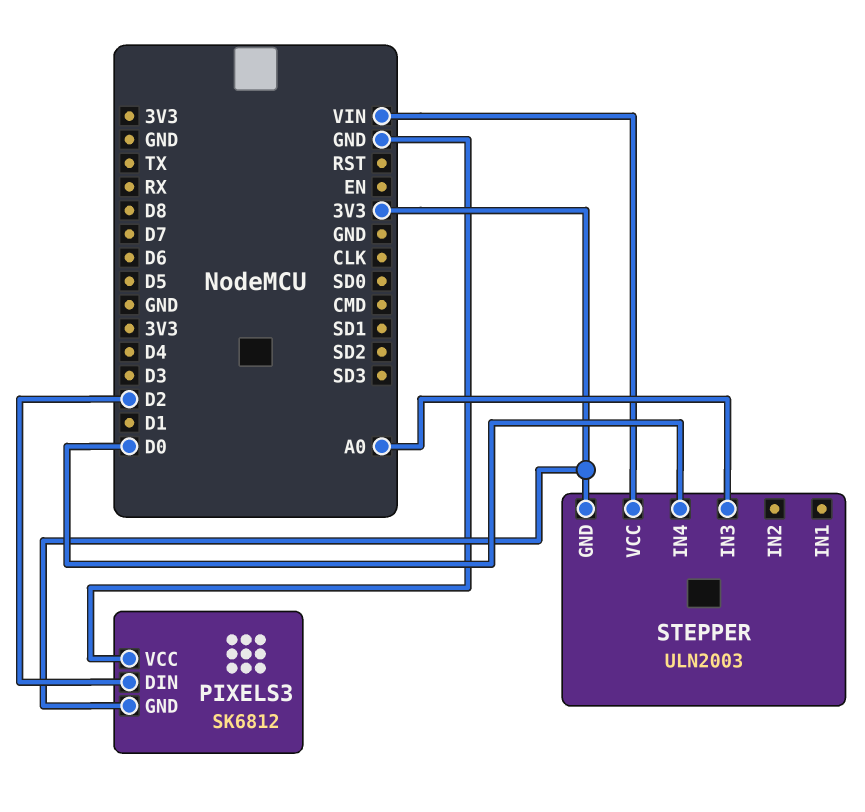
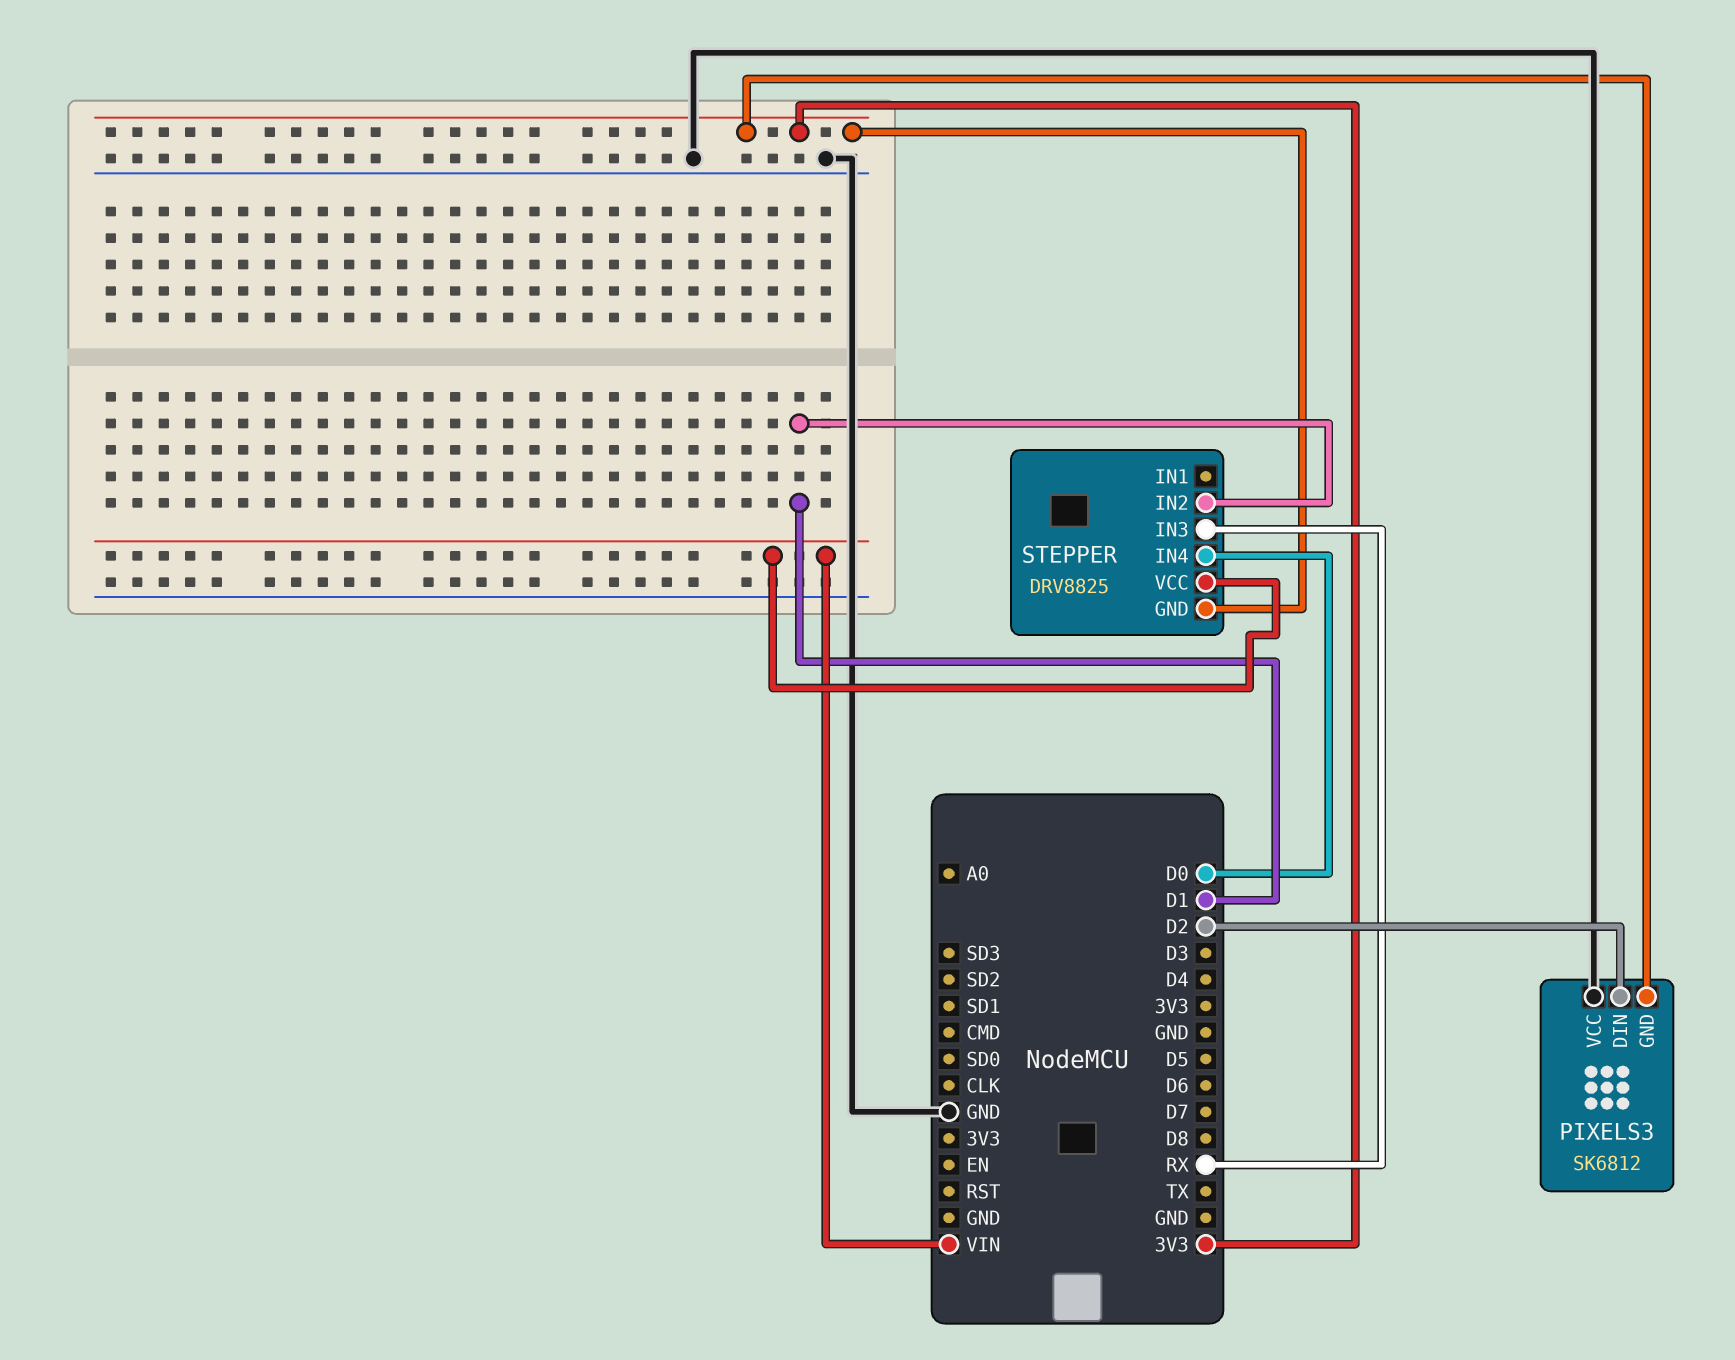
STEPPER: ULN2003 -> DRV8825
STEPPER pin IN2: none -> D1
STEPPER pin IN3: A0 -> RX

